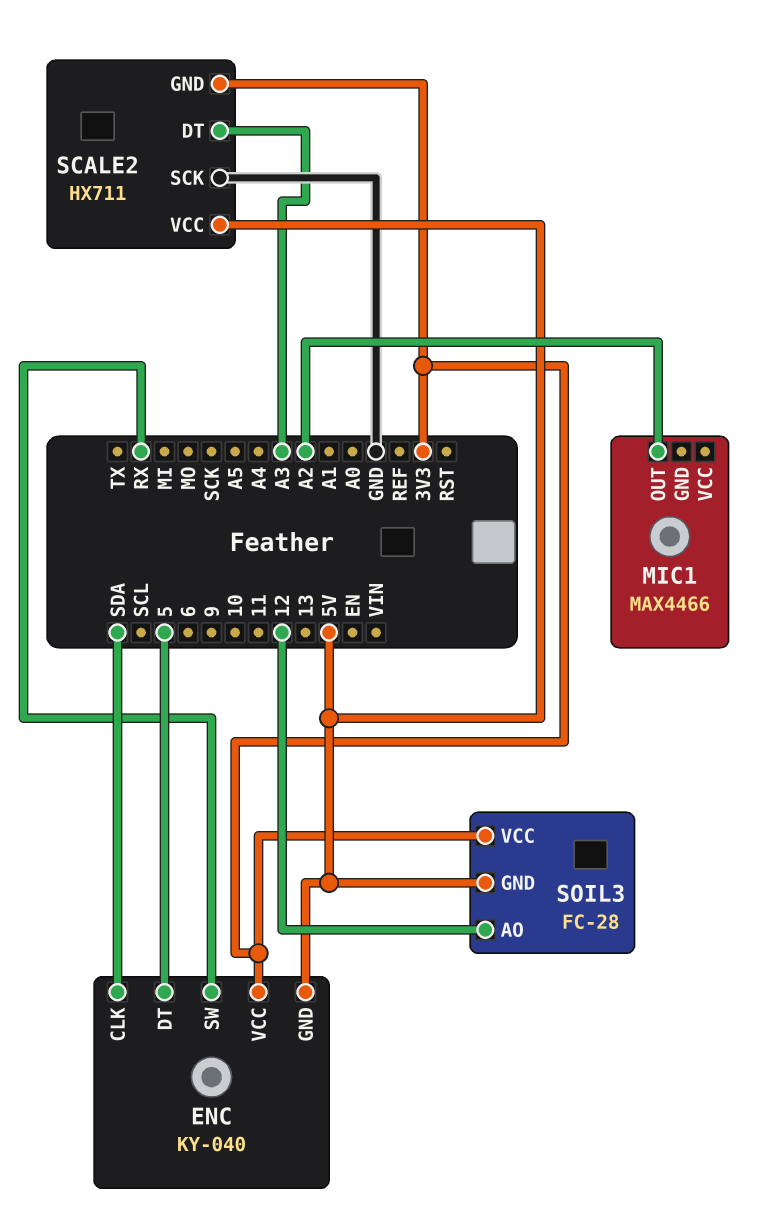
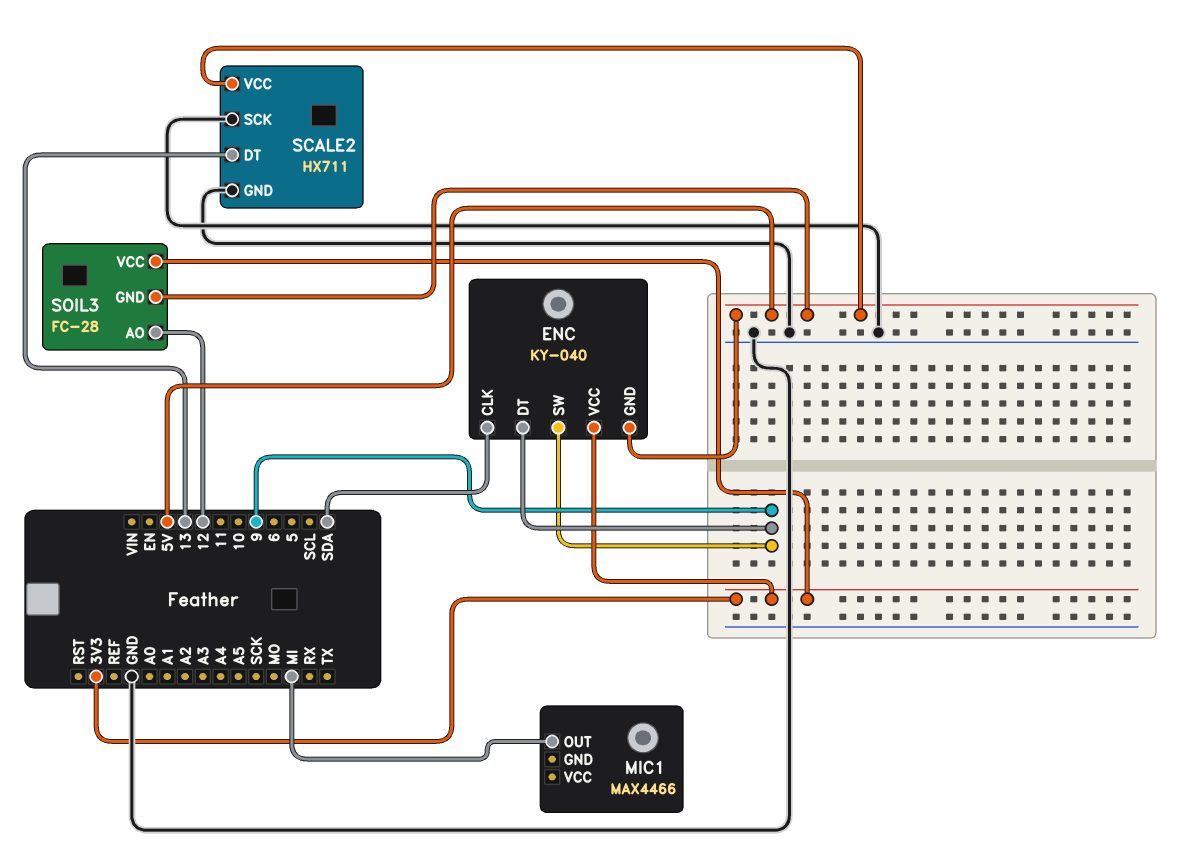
ENC pin DT: 5 -> 9
ENC pin SW: RX -> 9
MIC1 pin OUT: A2 -> MI
SCALE2 pin DT: A3 -> 13
SCALE2 pin GND: 3V3 -> GND

